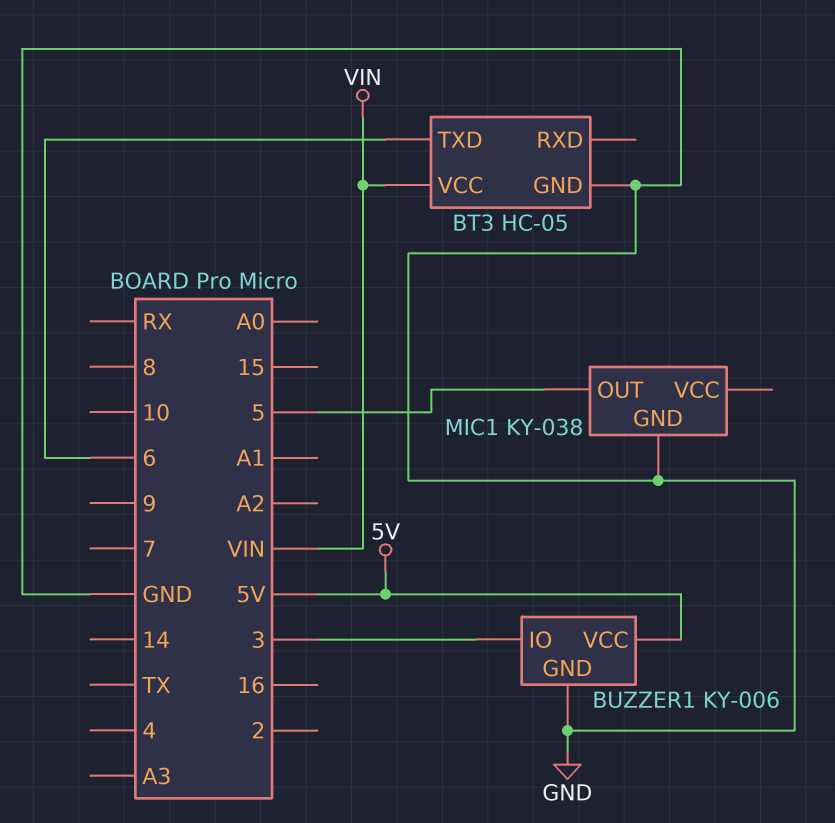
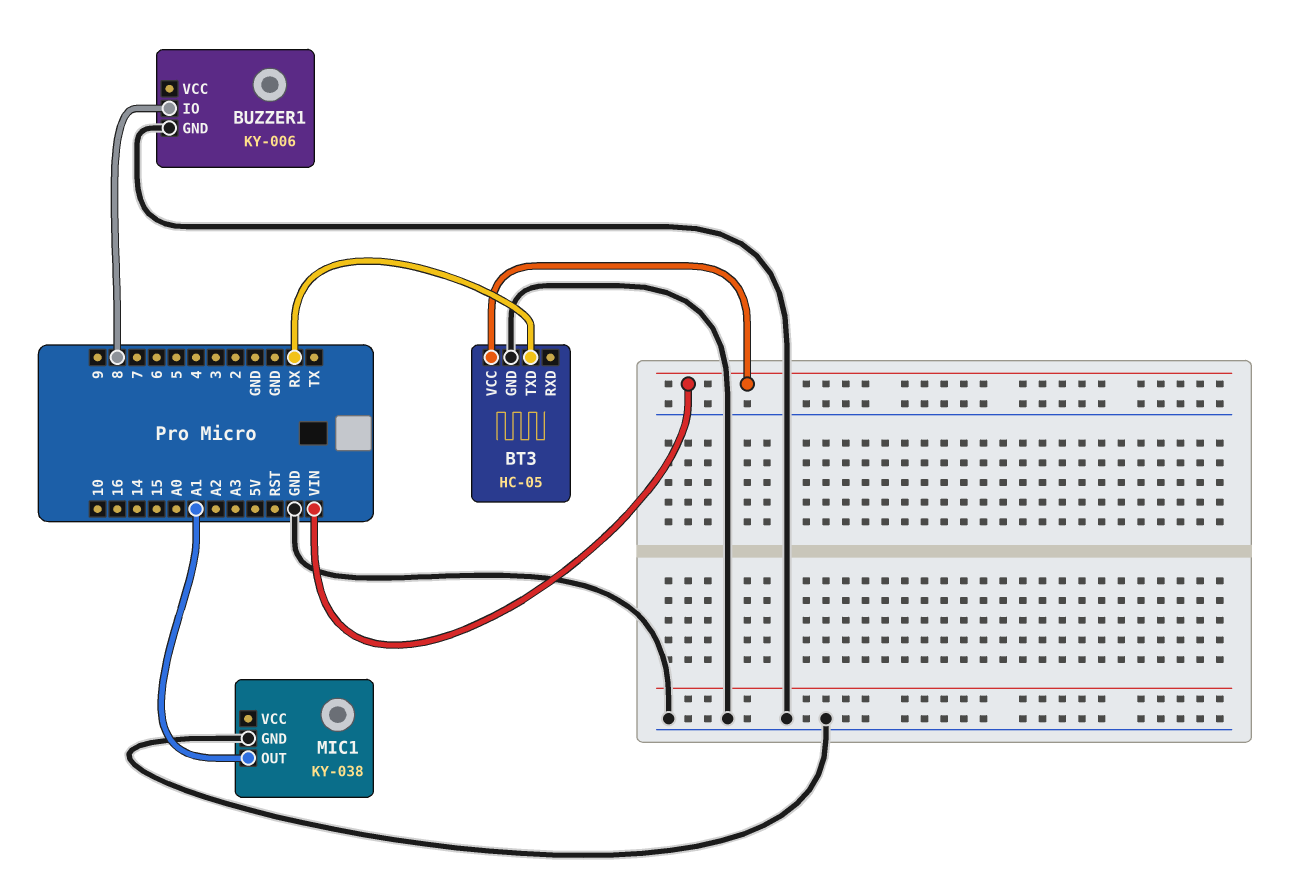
BT3 pin TXD: 6 -> RX
BUZZER1 pin IO: 3 -> 8
BUZZER1 pin VCC: 5V -> none
MIC1 pin OUT: 5 -> A1

